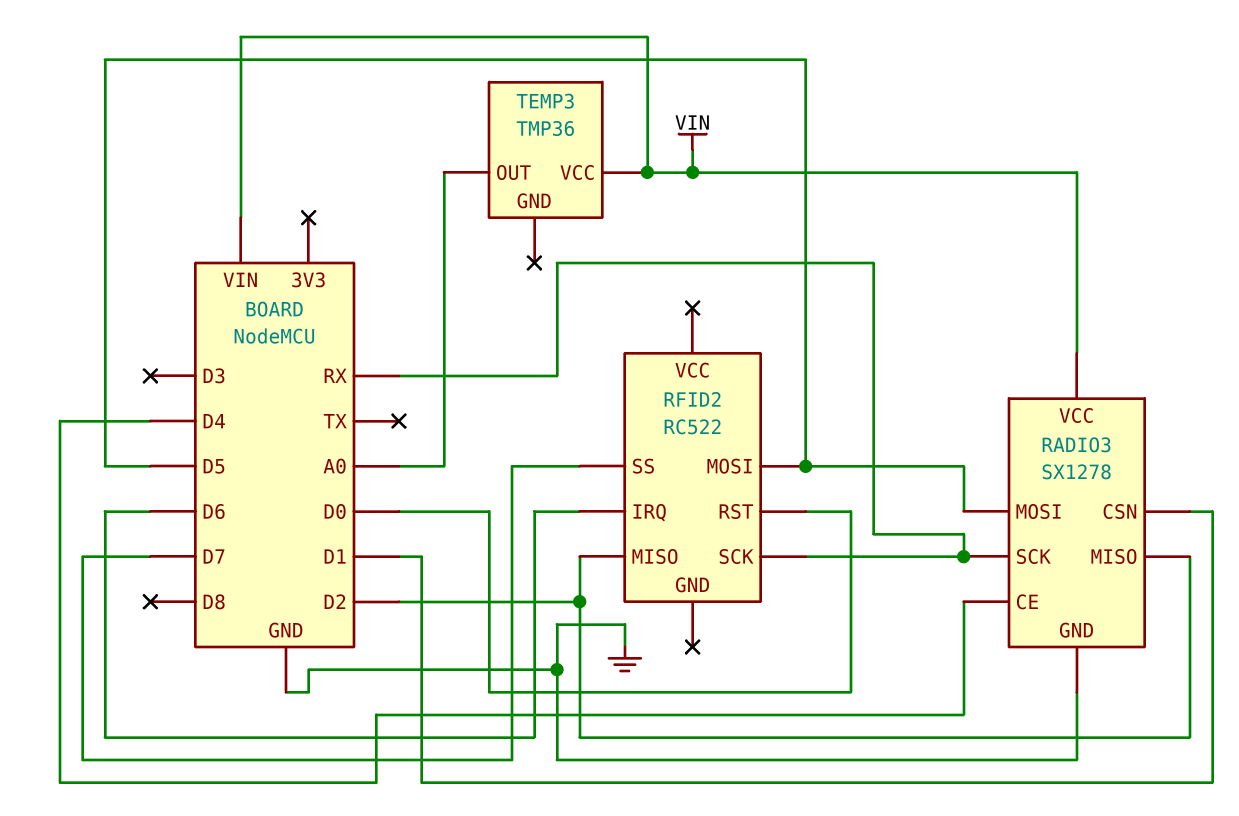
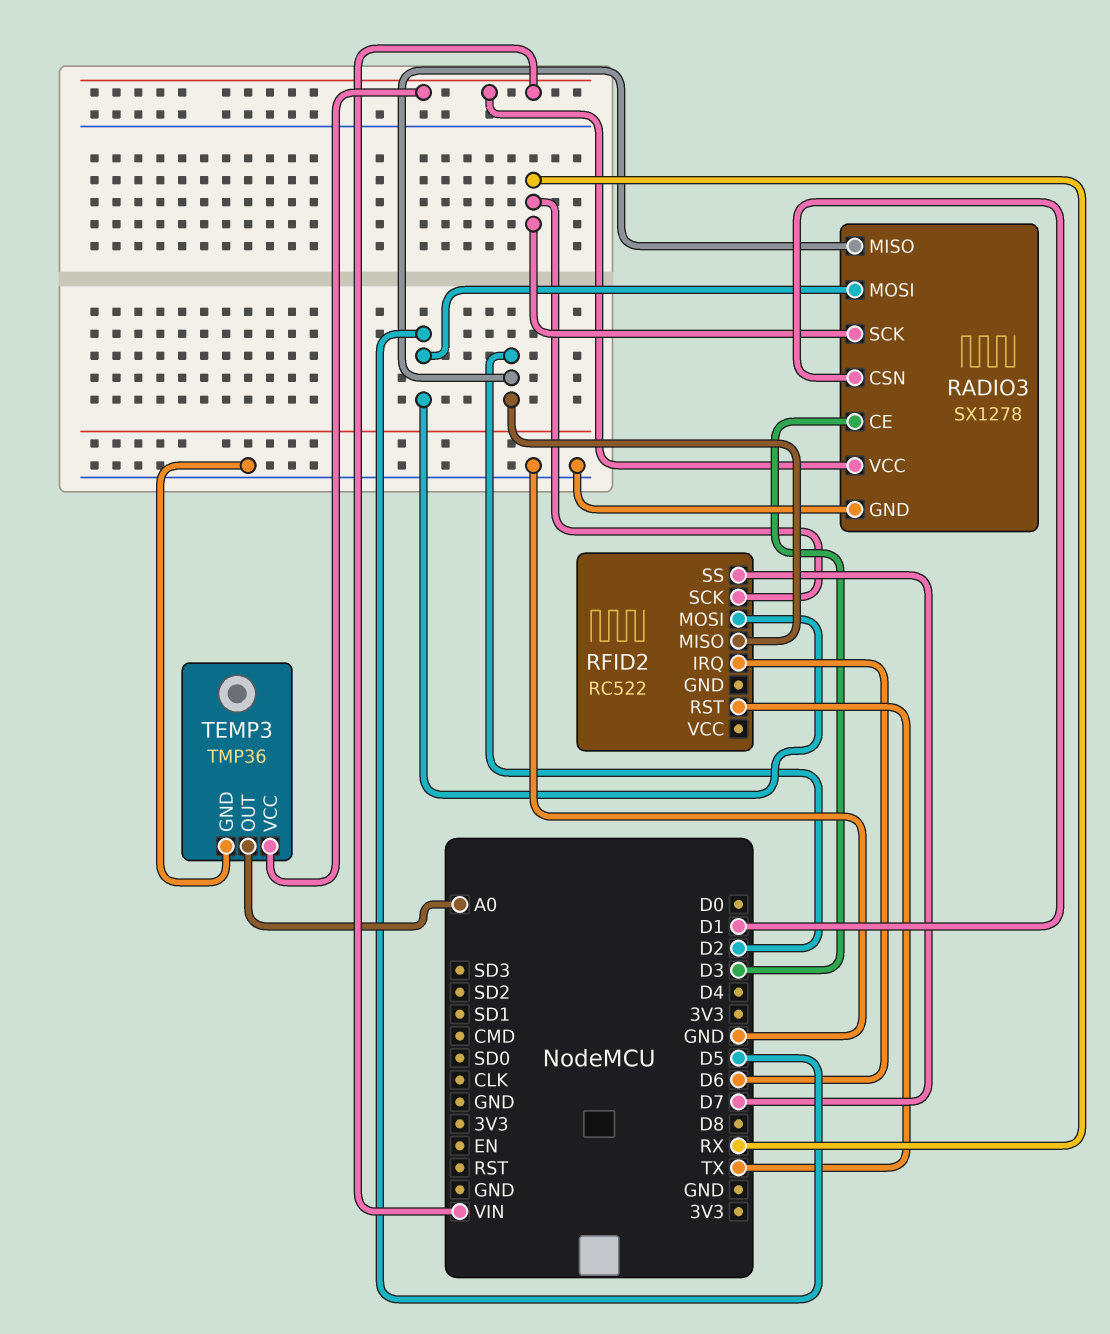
RADIO3 pin CE: D4 -> D3
RFID2 pin RST: D0 -> TX
TEMP3 pin GND: none -> GND

